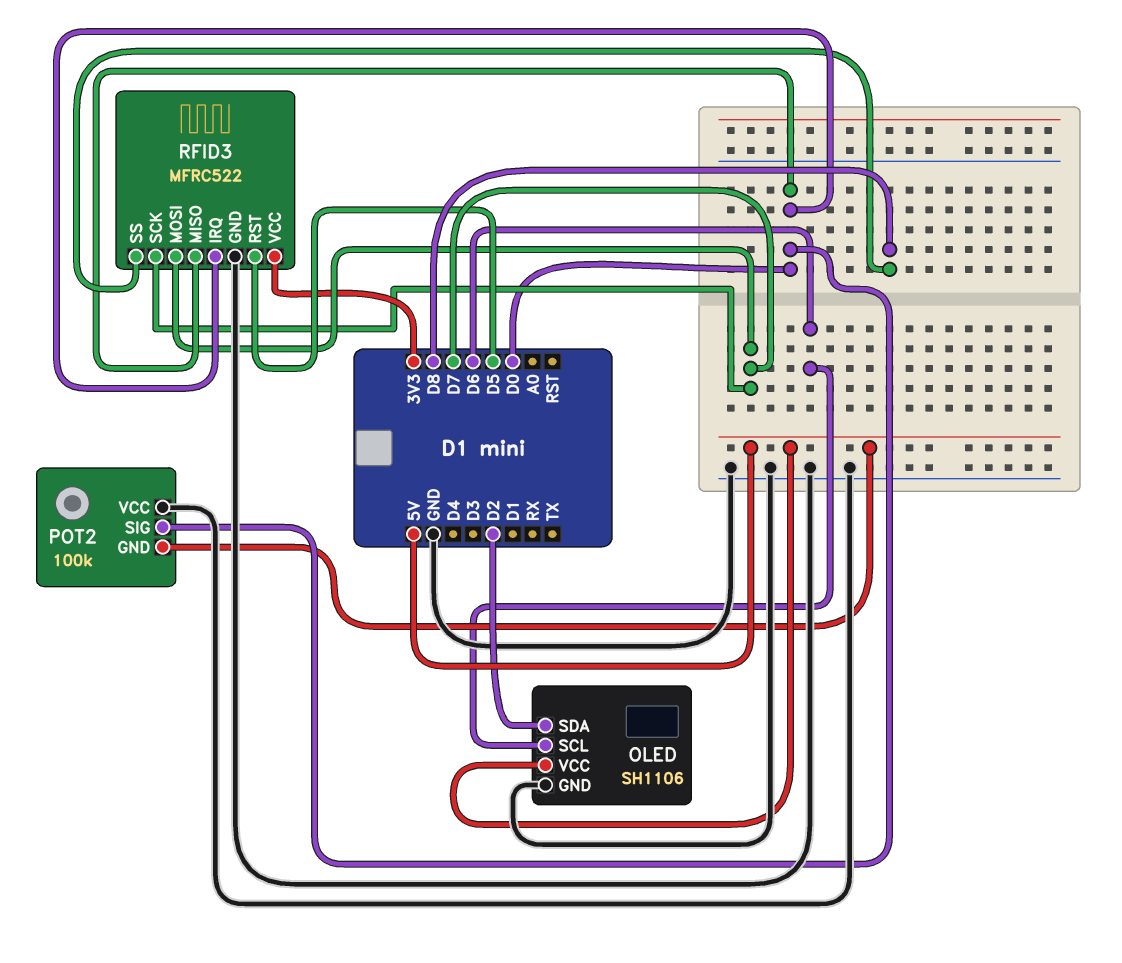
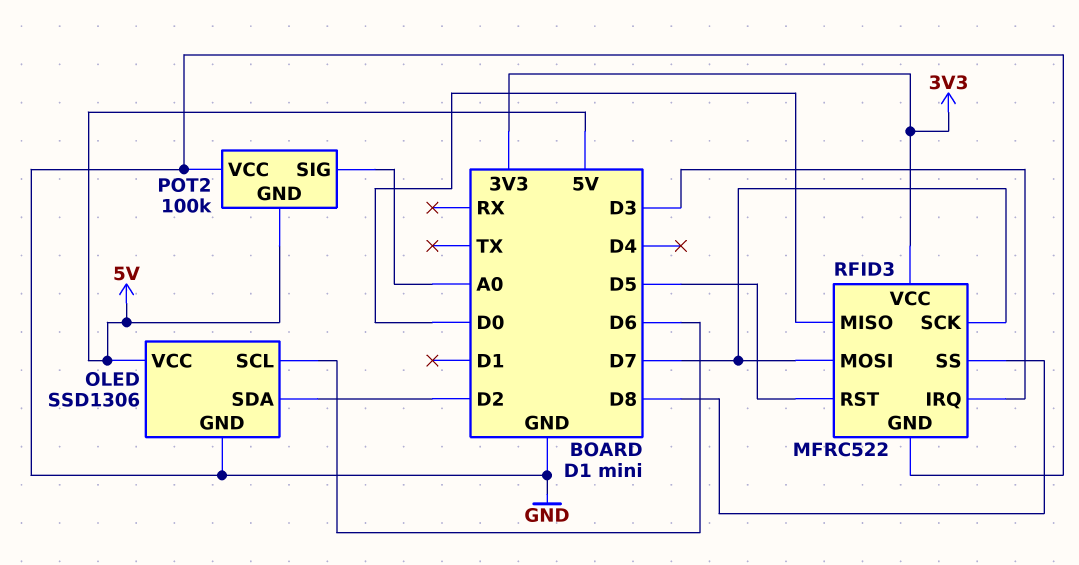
OLED: SH1106 -> SSD1306
POT2 pin SIG: D0 -> A0
RFID3 pin IRQ: D0 -> D3

